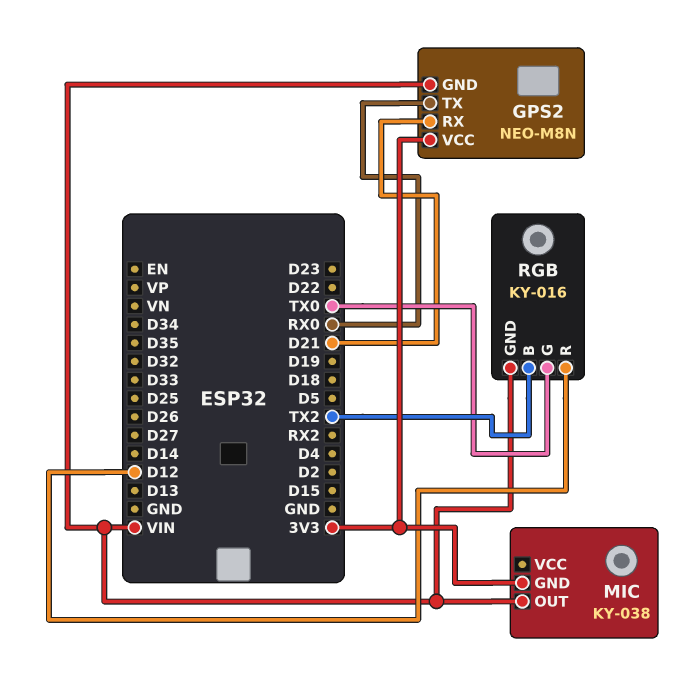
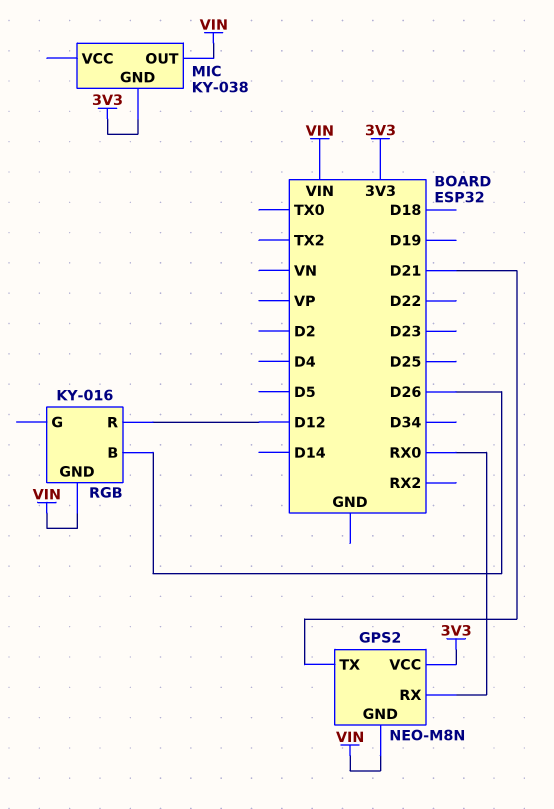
GPS2 pin RX: D21 -> RX0
GPS2 pin TX: RX0 -> D21
RGB pin B: TX2 -> D26
RGB pin G: TX0 -> none

